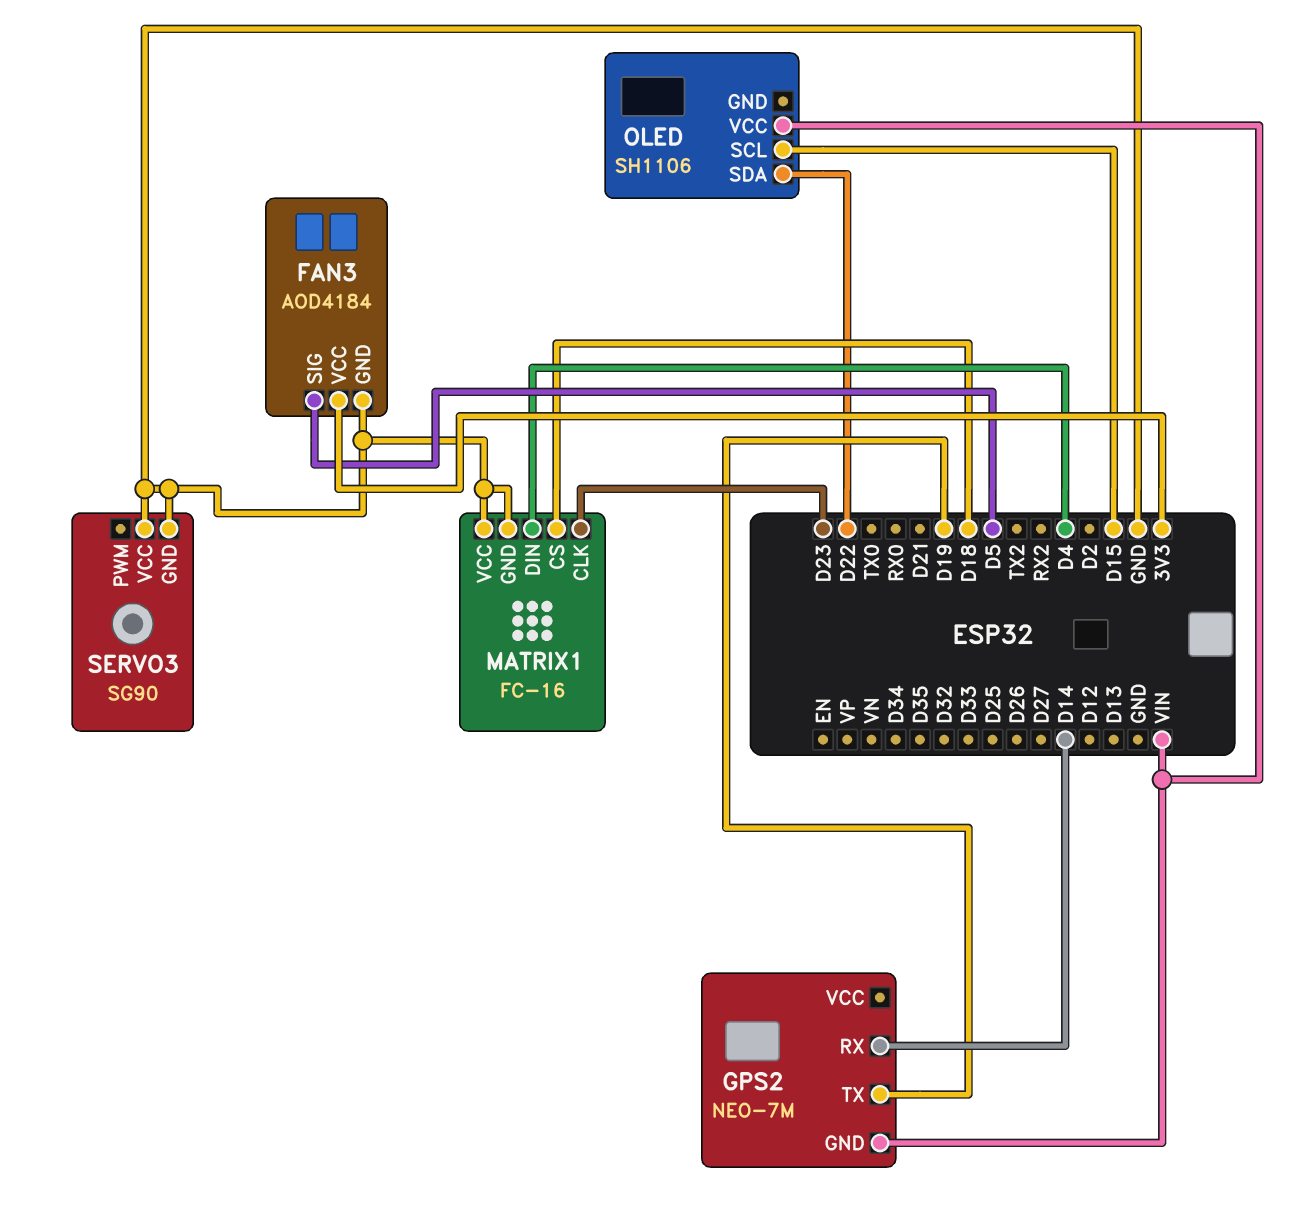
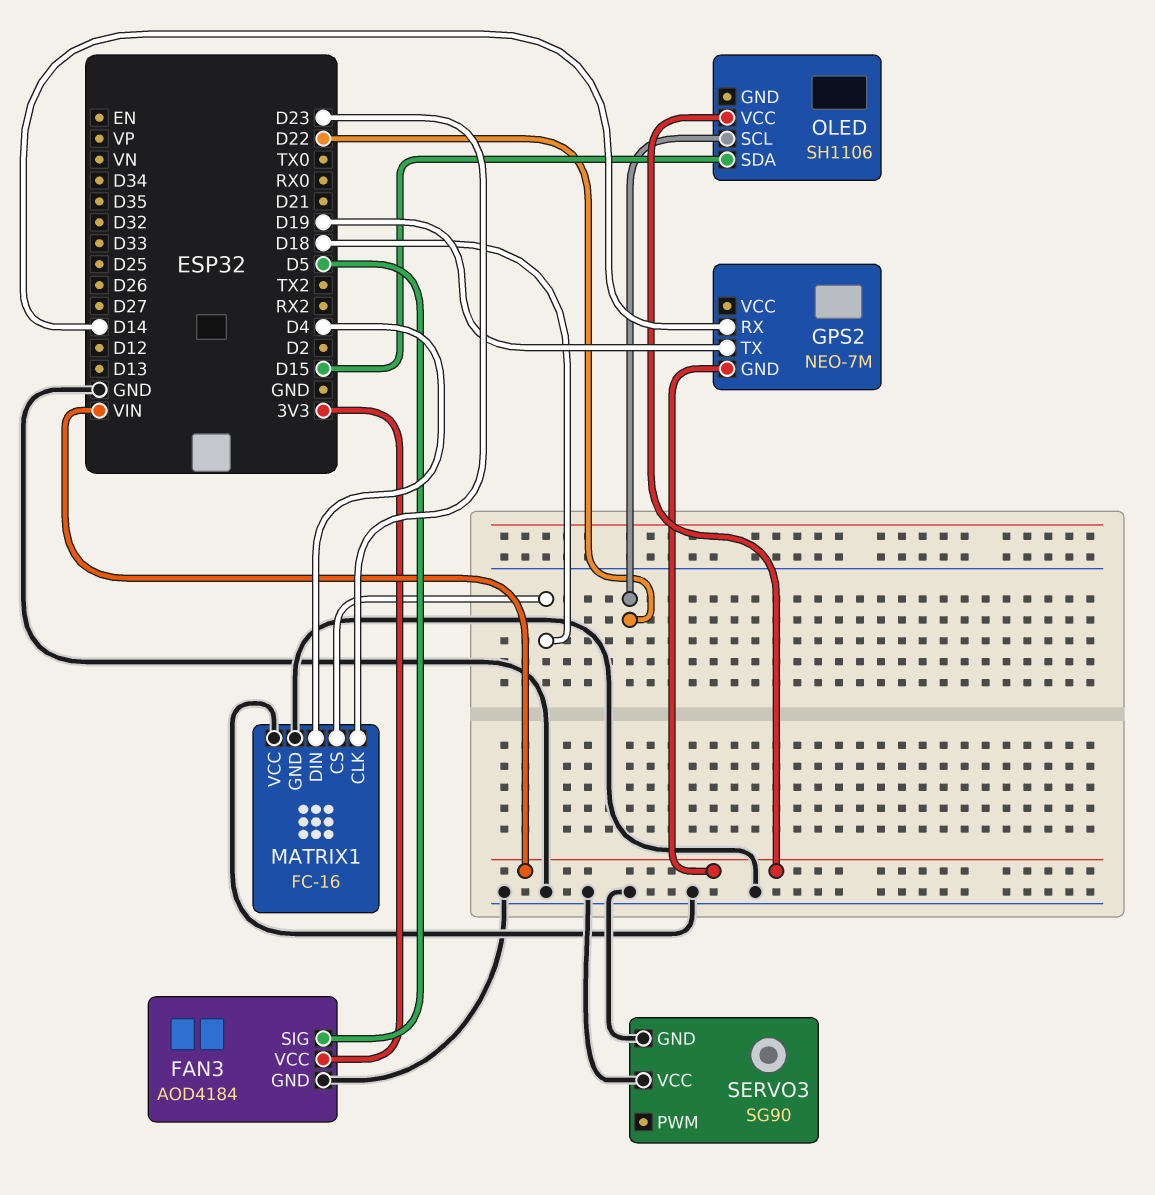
OLED pin SCL: D15 -> D22
OLED pin SDA: D22 -> D15

